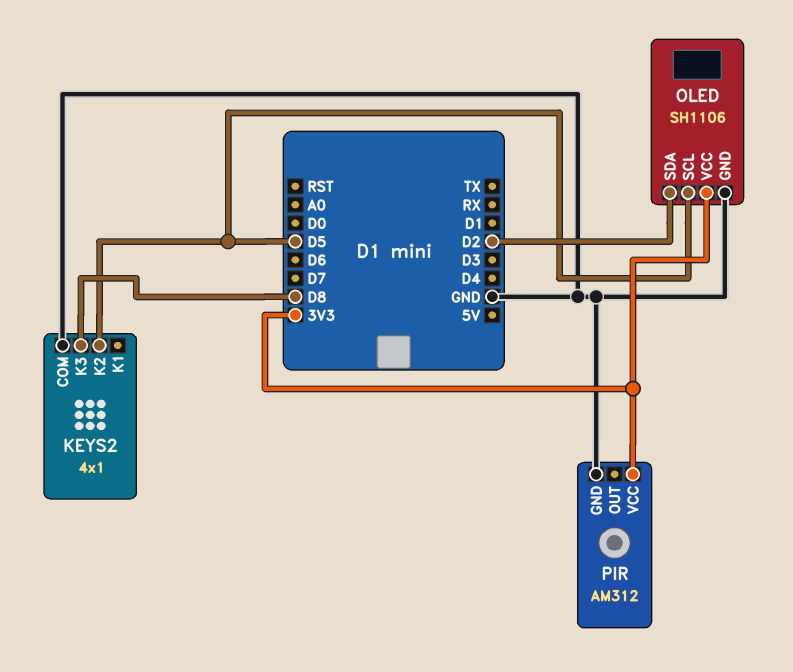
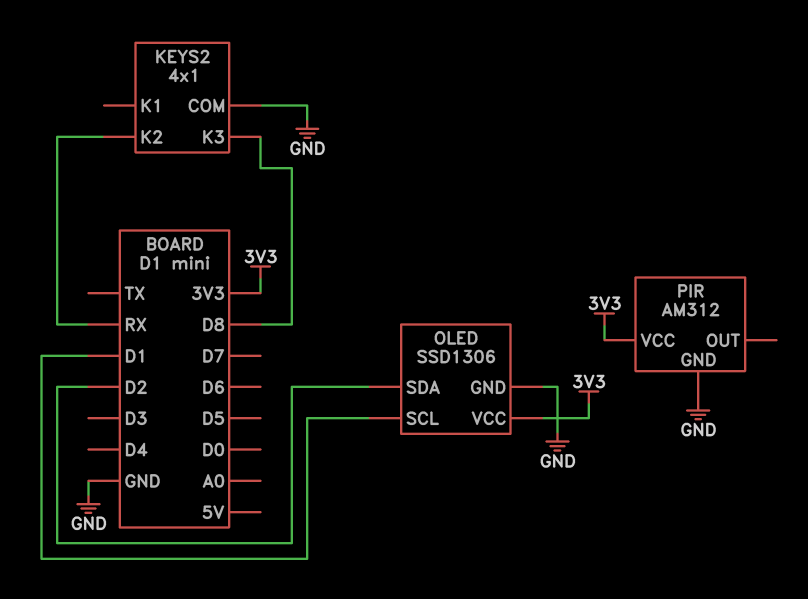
KEYS2 pin K2: D5 -> RX
OLED: SH1106 -> SSD1306
OLED pin SCL: D5 -> D1

